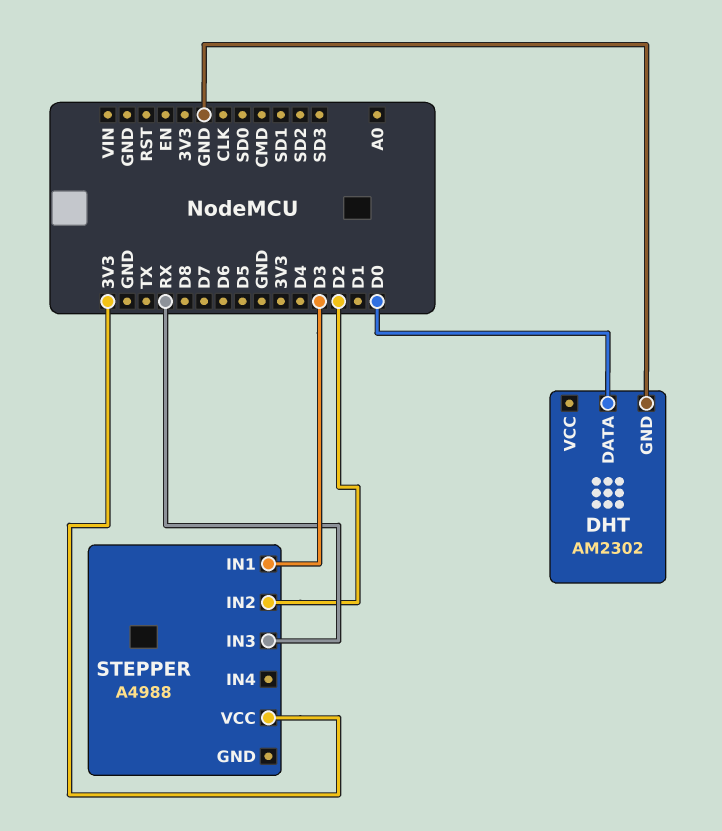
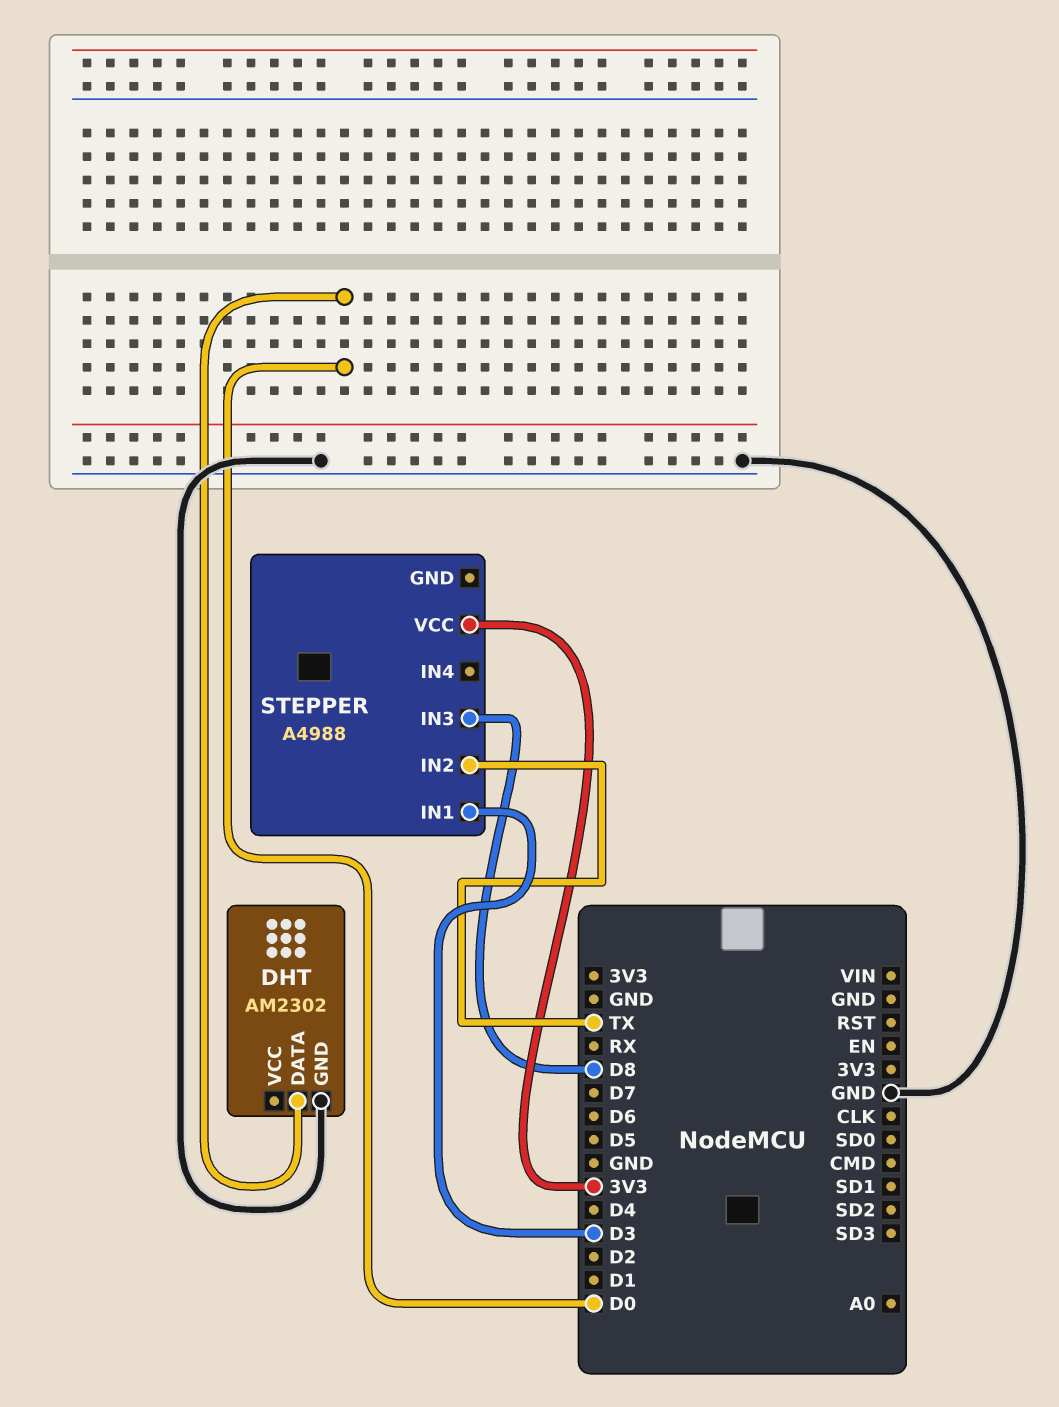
STEPPER pin IN2: D2 -> TX
STEPPER pin IN3: RX -> D8

